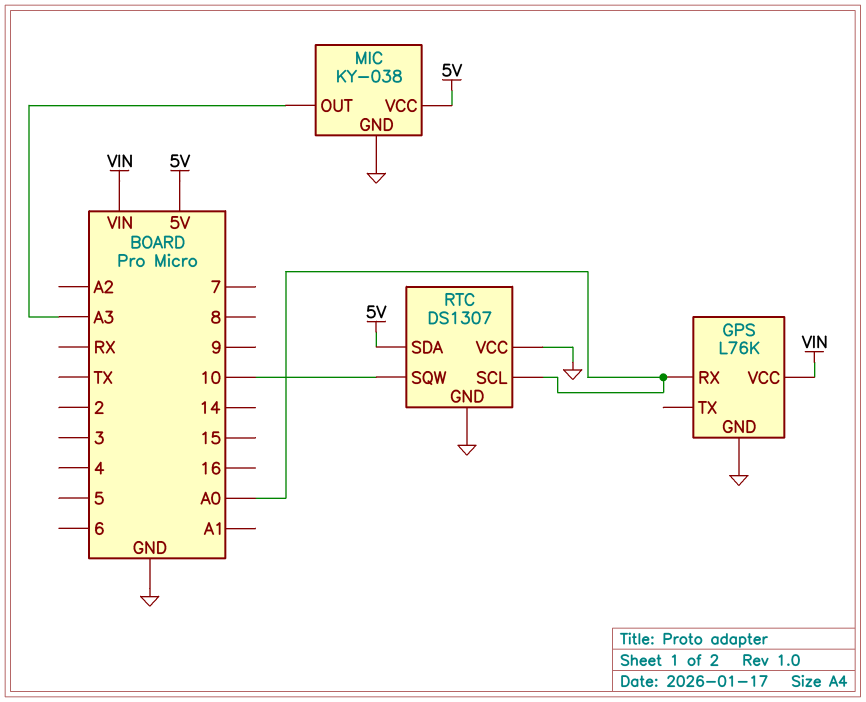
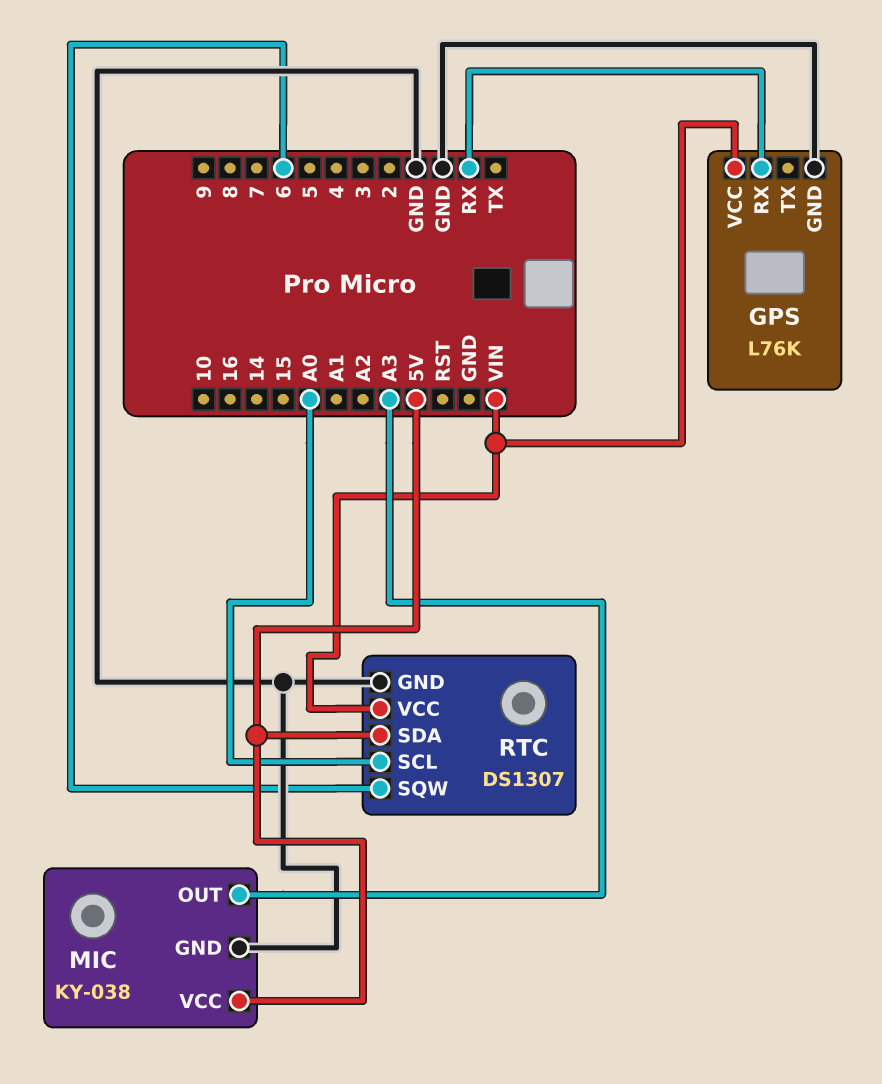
GPS pin RX: A0 -> RX
RTC pin SQW: 10 -> 6
RTC pin VCC: GND -> VIN

